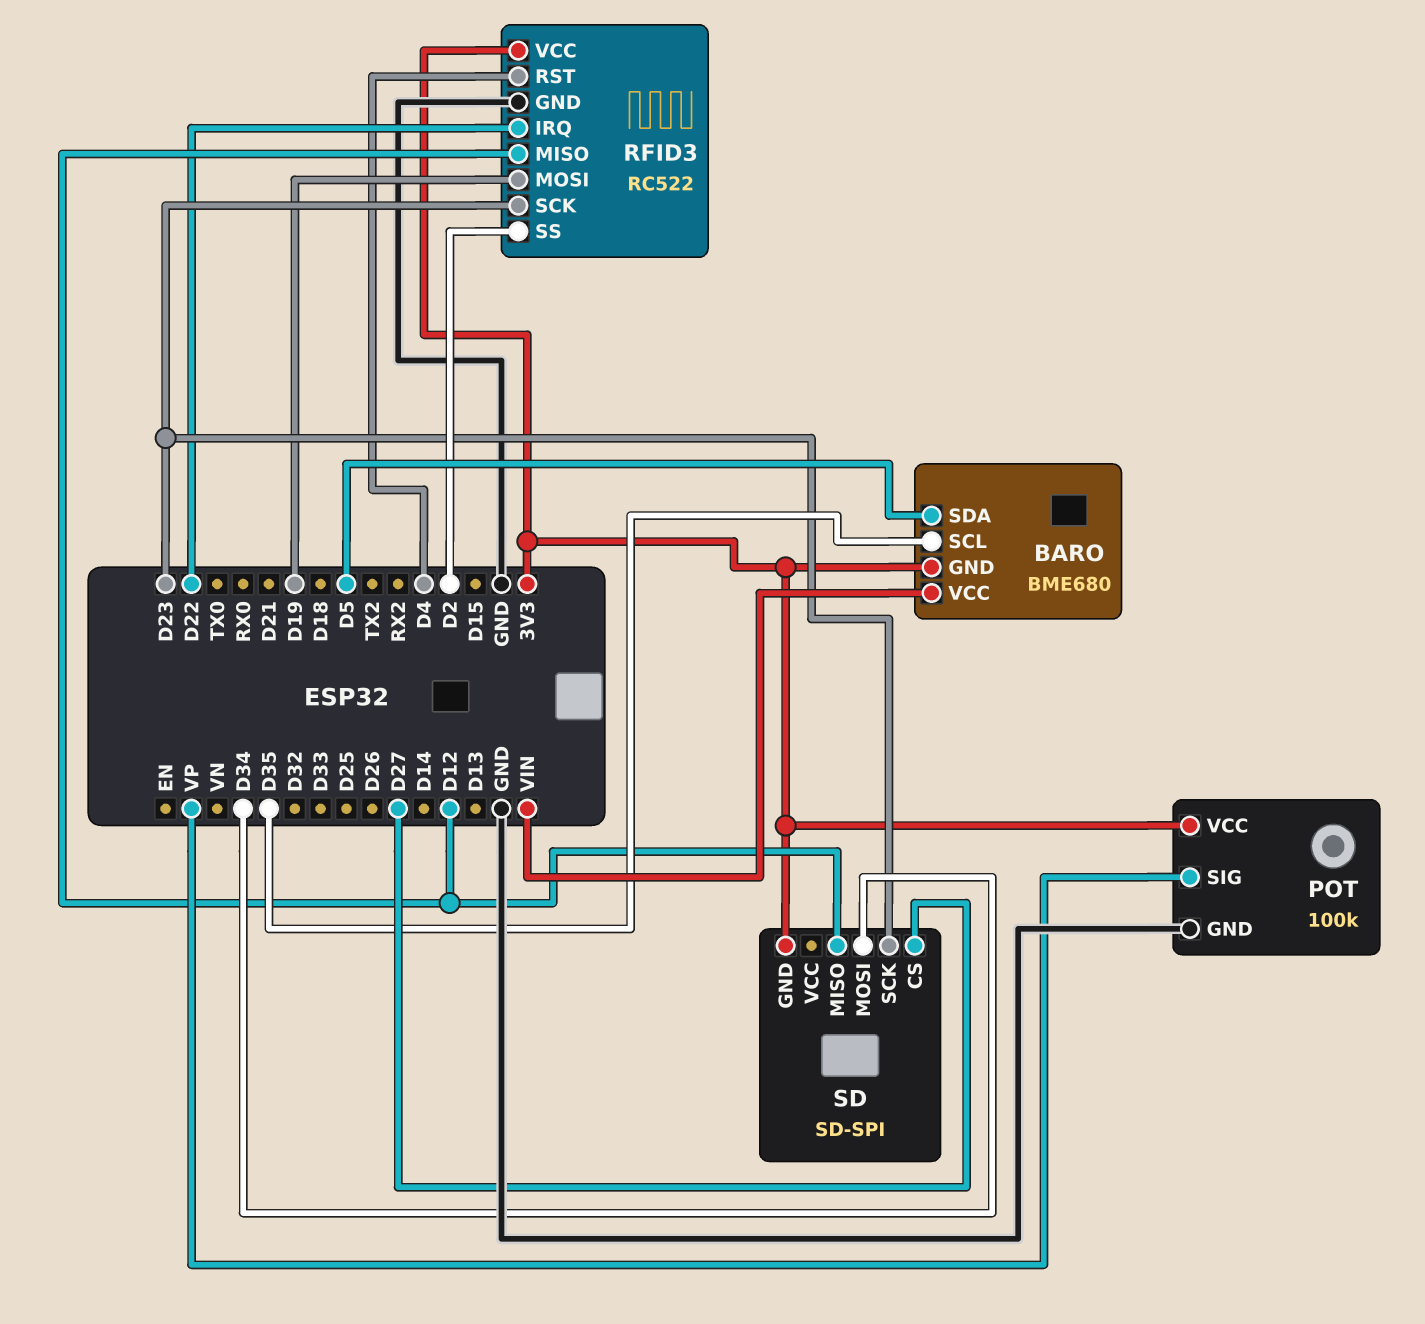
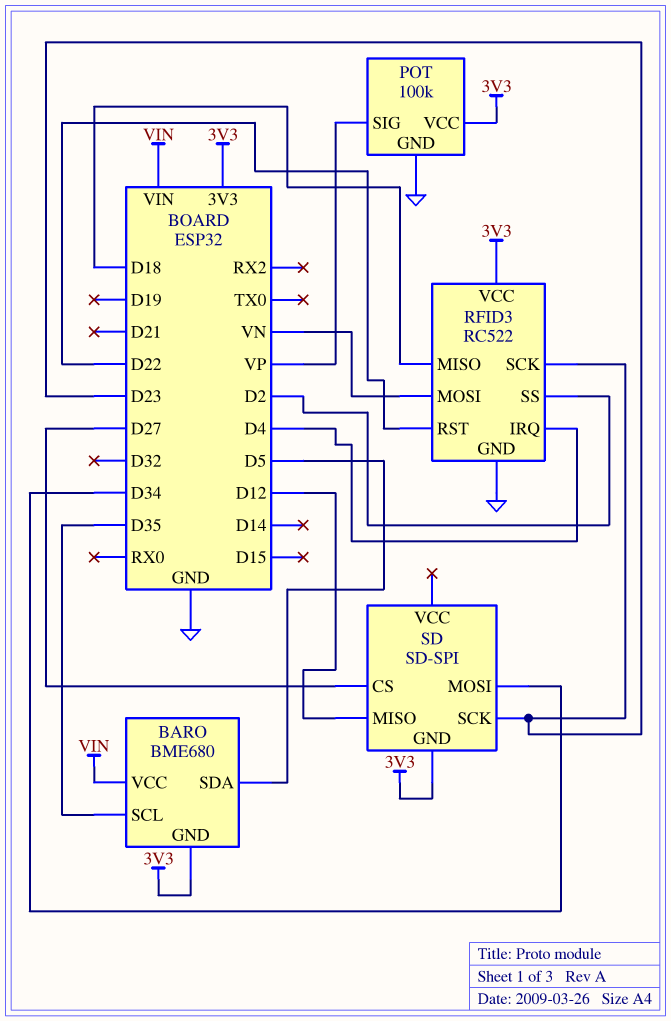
RFID3 pin IRQ: D22 -> D4
RFID3 pin MISO: D12 -> D18
RFID3 pin MOSI: D19 -> VN
RFID3 pin RST: D4 -> D22

